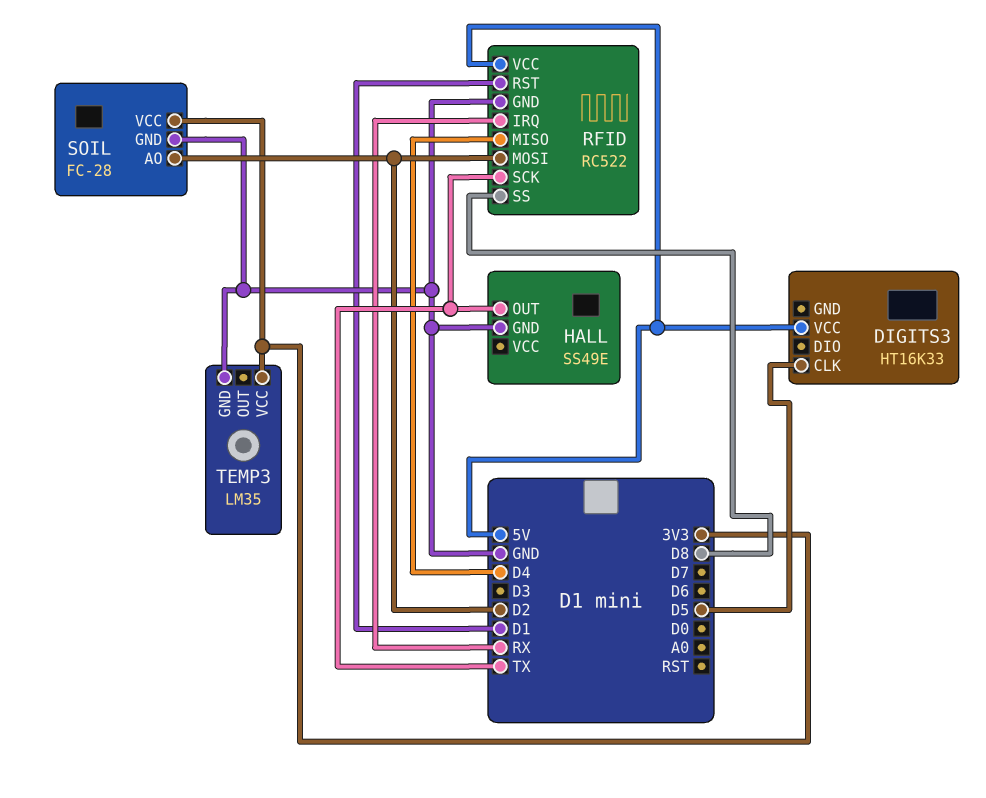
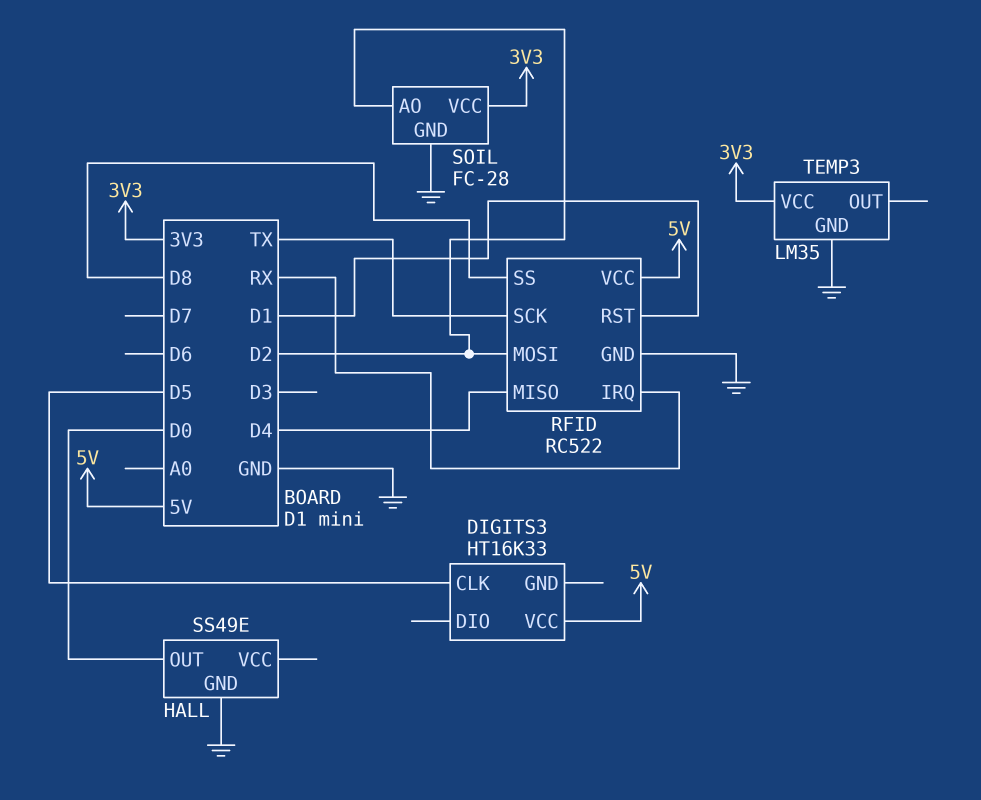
HALL pin OUT: TX -> D0

